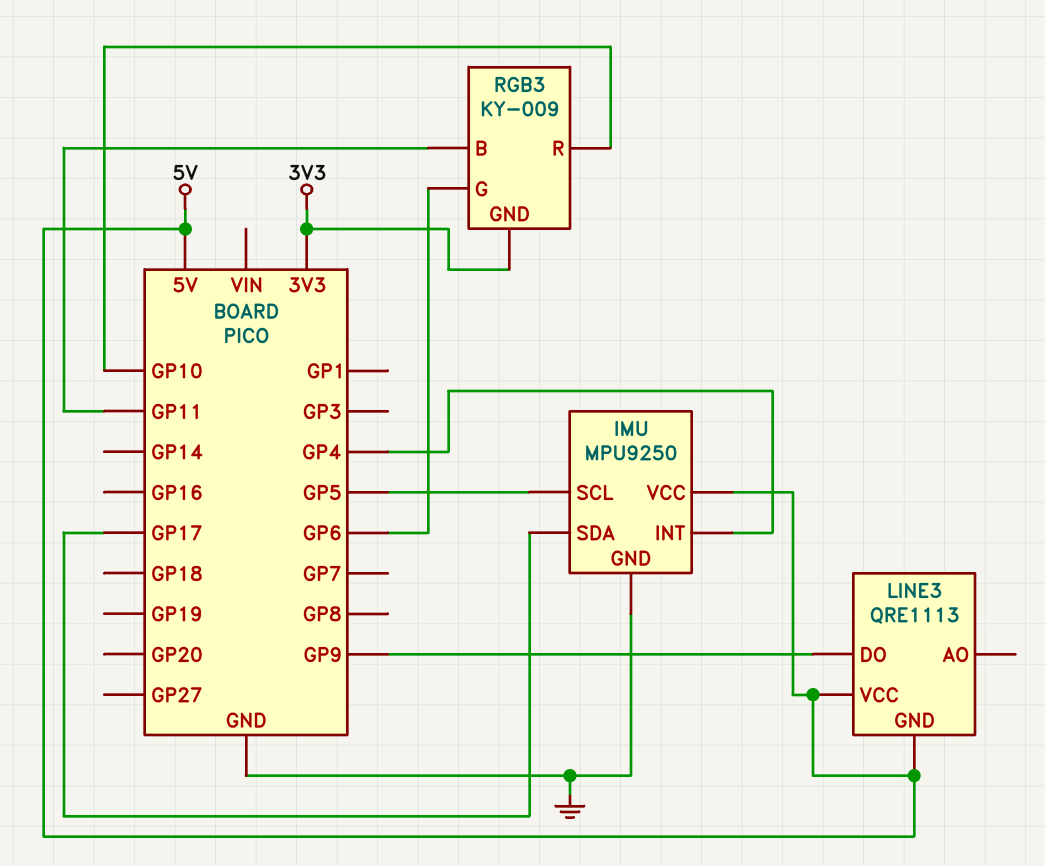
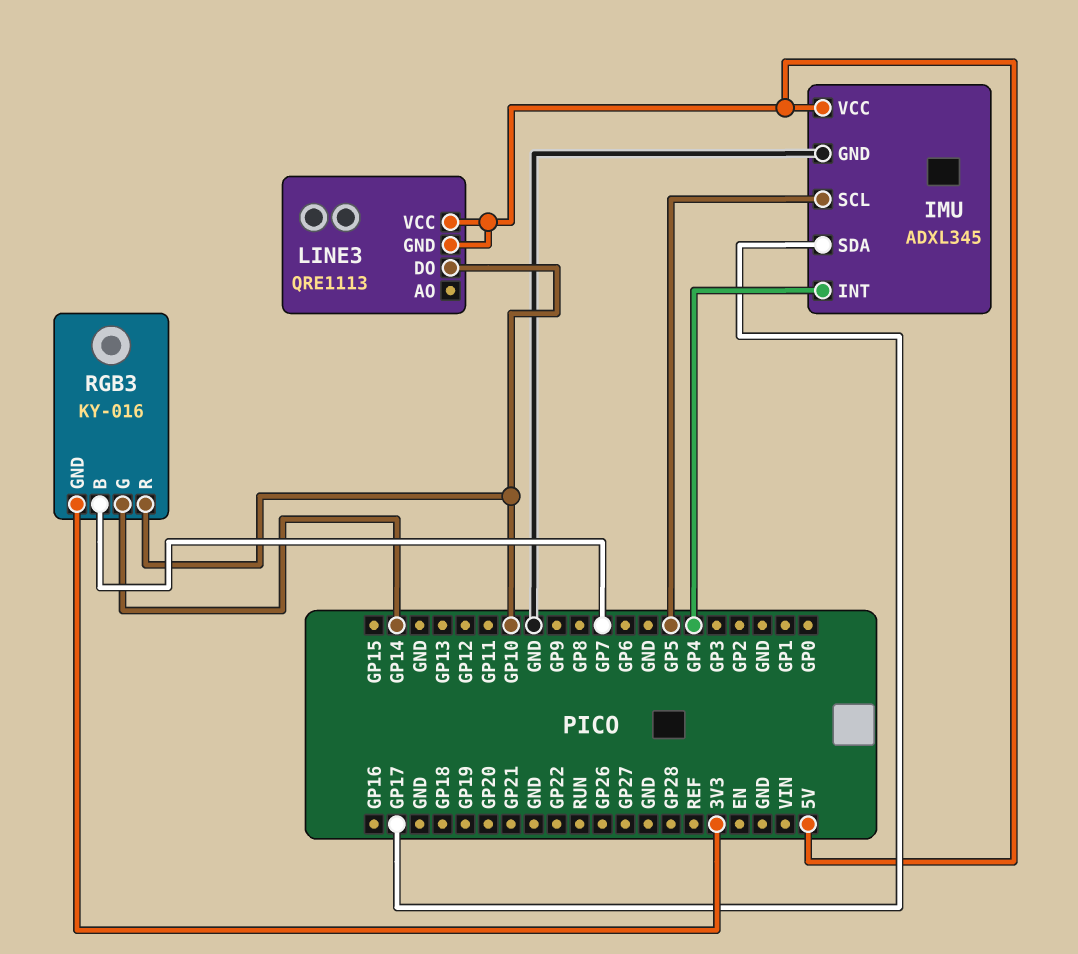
IMU: MPU9250 -> ADXL345
LINE3 pin DO: GP9 -> GP10
RGB3: KY-009 -> KY-016
RGB3 pin B: GP11 -> GP7
RGB3 pin G: GP6 -> GP14

